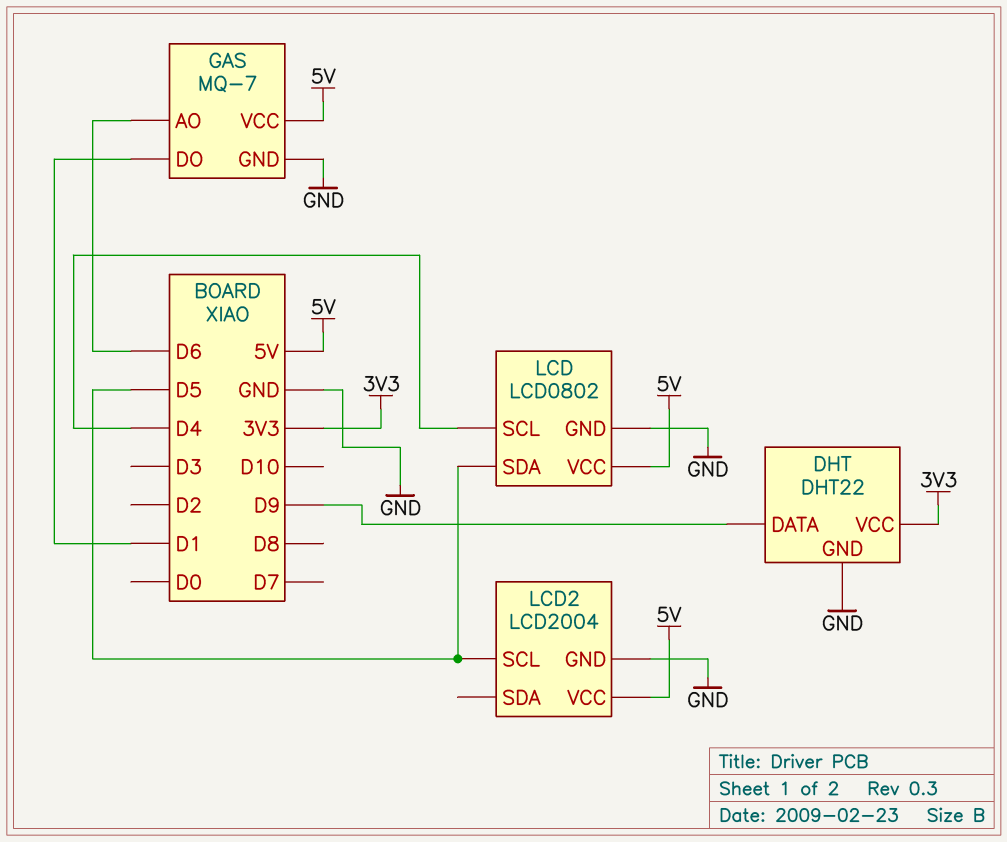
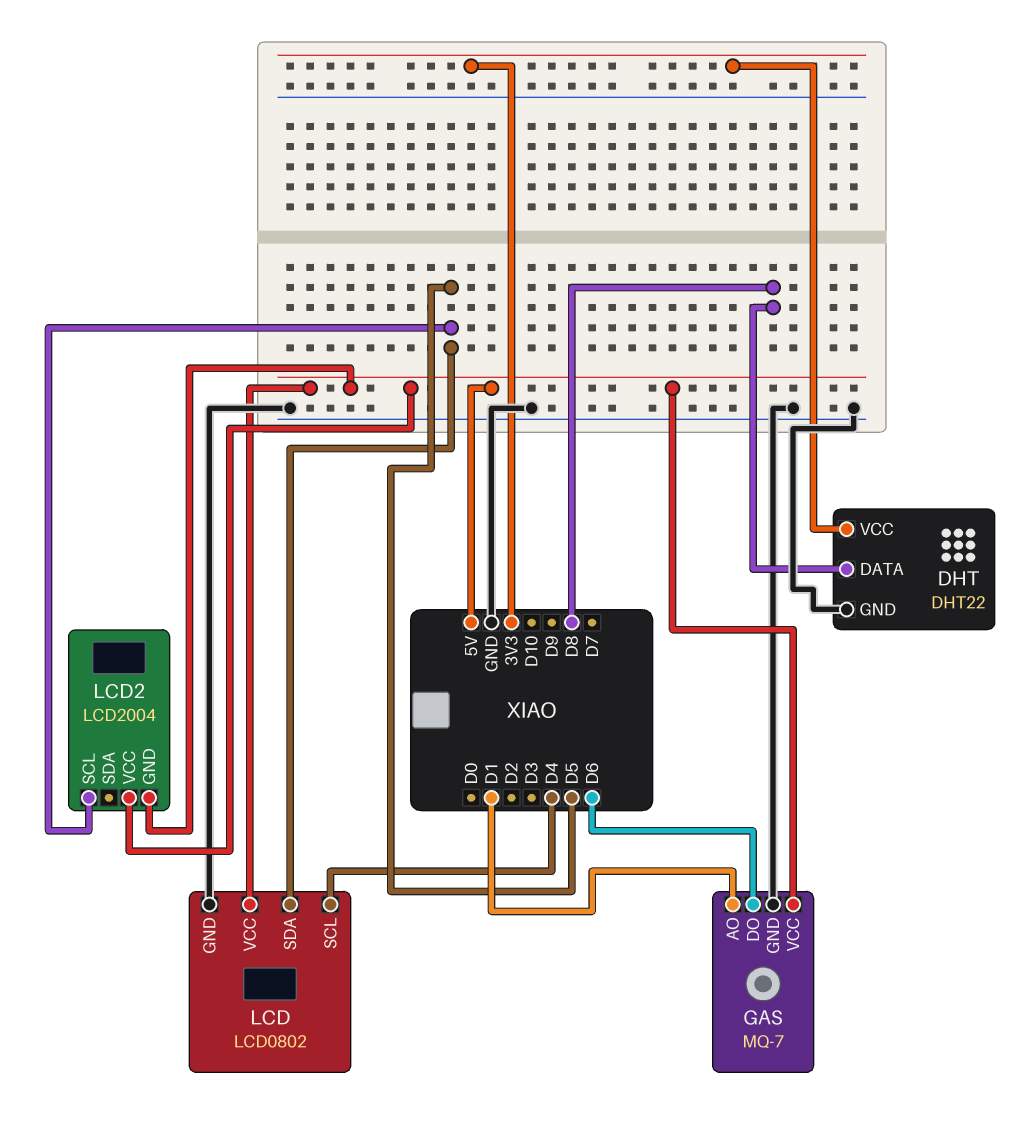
DHT pin DATA: D9 -> D8
GAS pin AO: D6 -> D1
GAS pin DO: D1 -> D6
LCD2 pin GND: GND -> 5V

